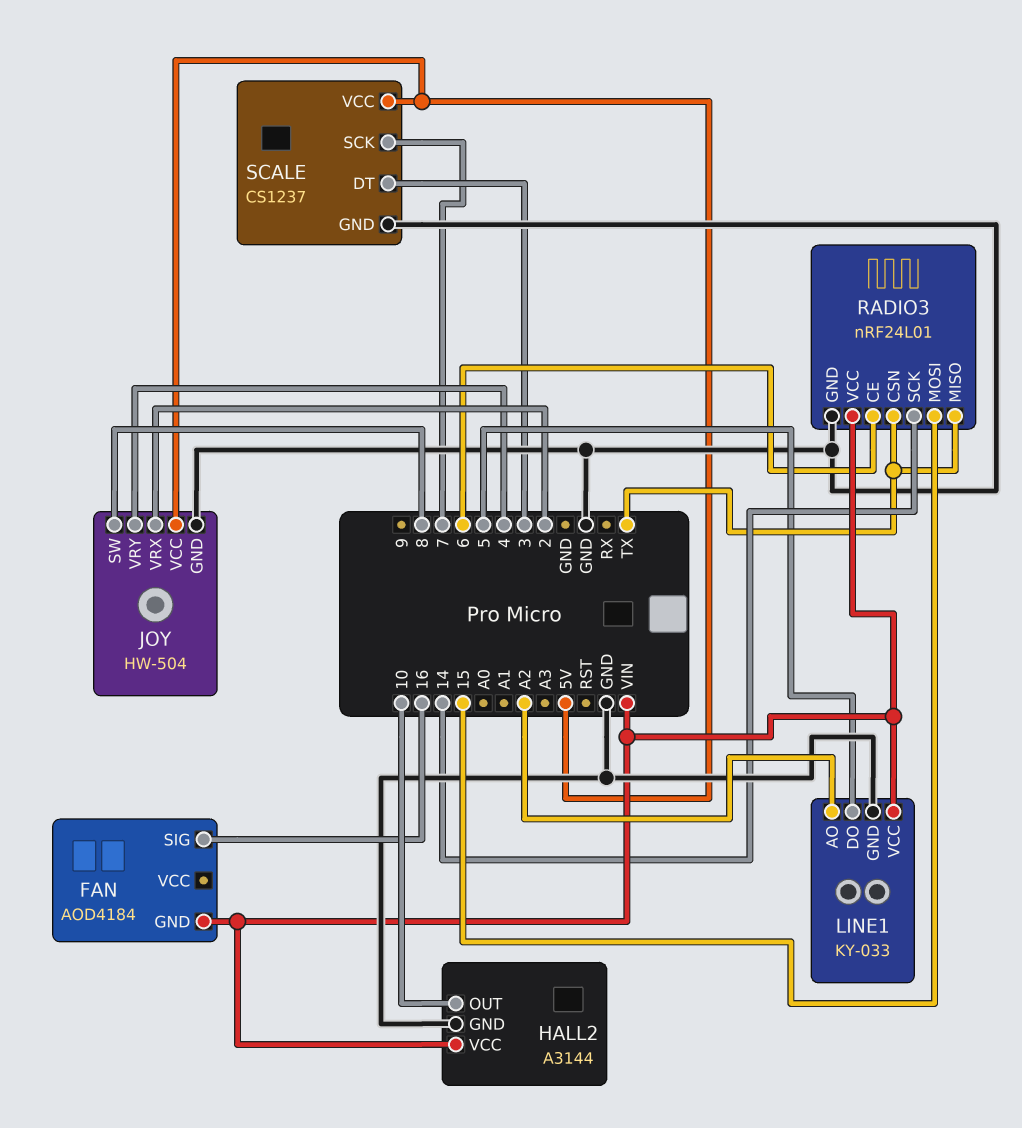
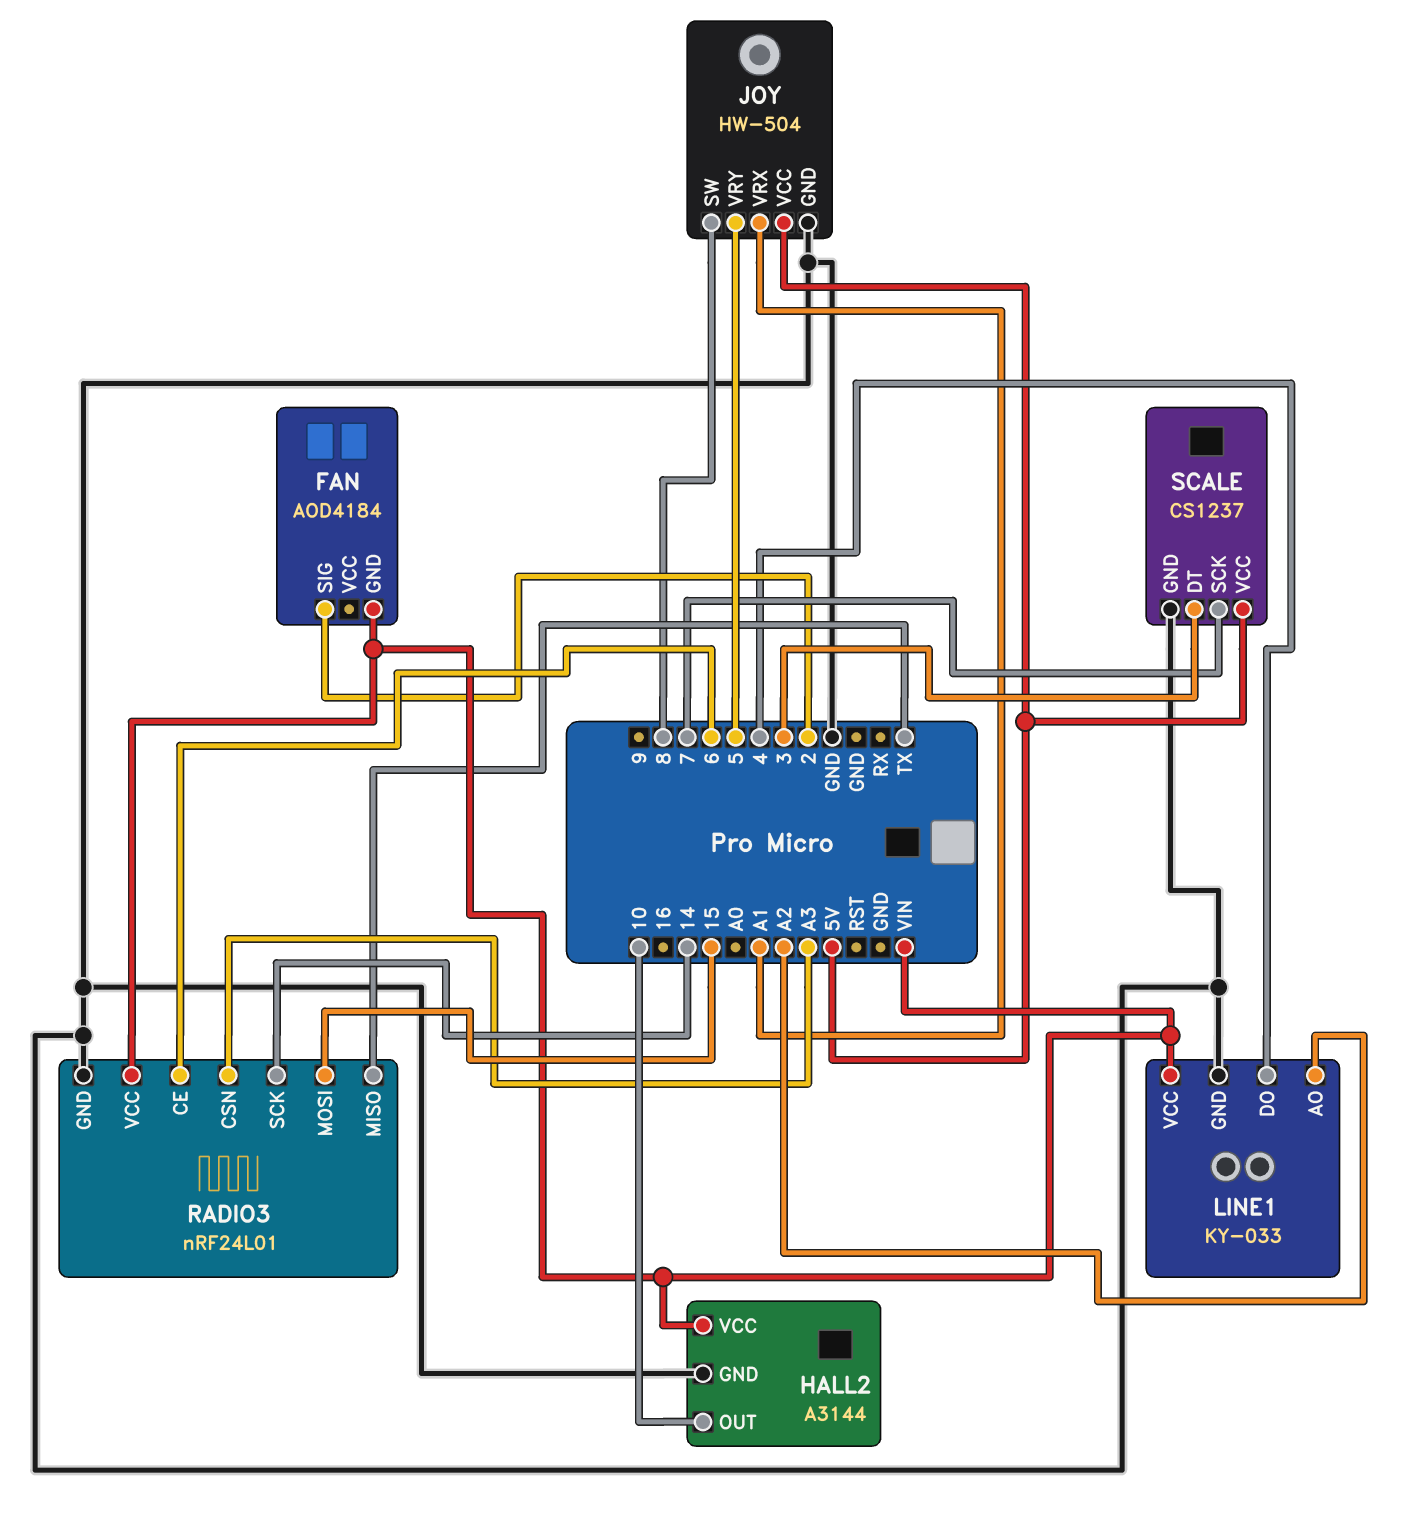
FAN pin SIG: 16 -> 2
JOY pin VRX: 2 -> A1
JOY pin VRY: 4 -> 5
LINE1 pin DO: 5 -> 4
RADIO3 pin CSN: TX -> A3

